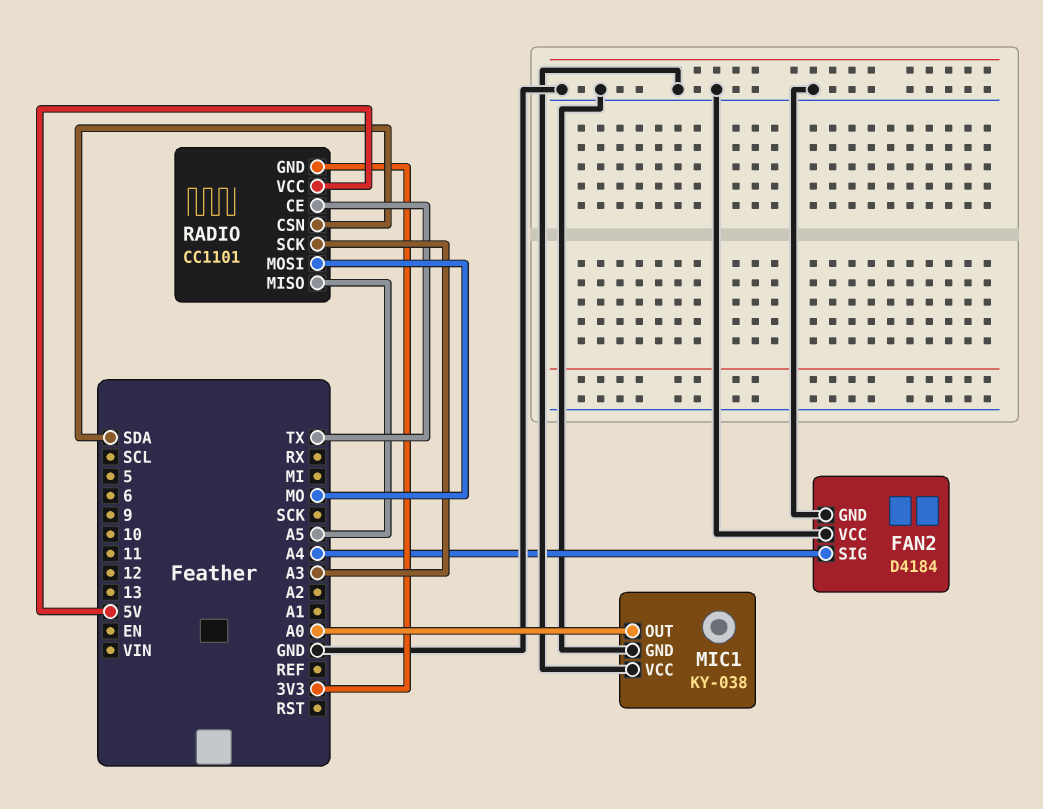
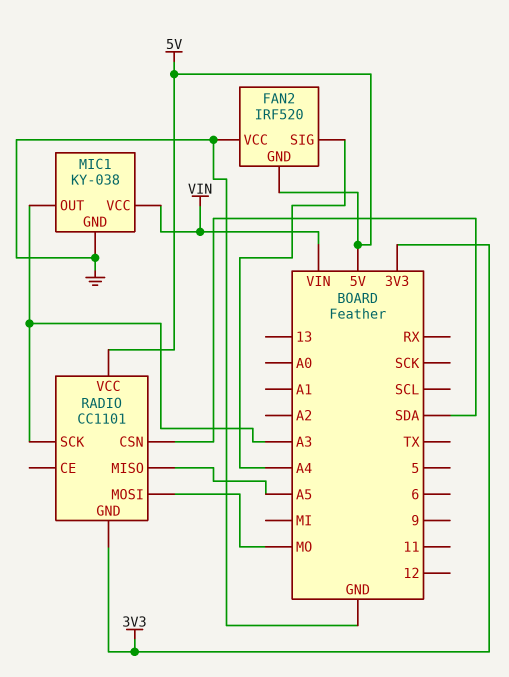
FAN2: D4184 -> IRF520
FAN2 pin GND: GND -> 5V
MIC1 pin OUT: A0 -> A3
MIC1 pin VCC: GND -> VIN
RADIO pin CE: TX -> none

